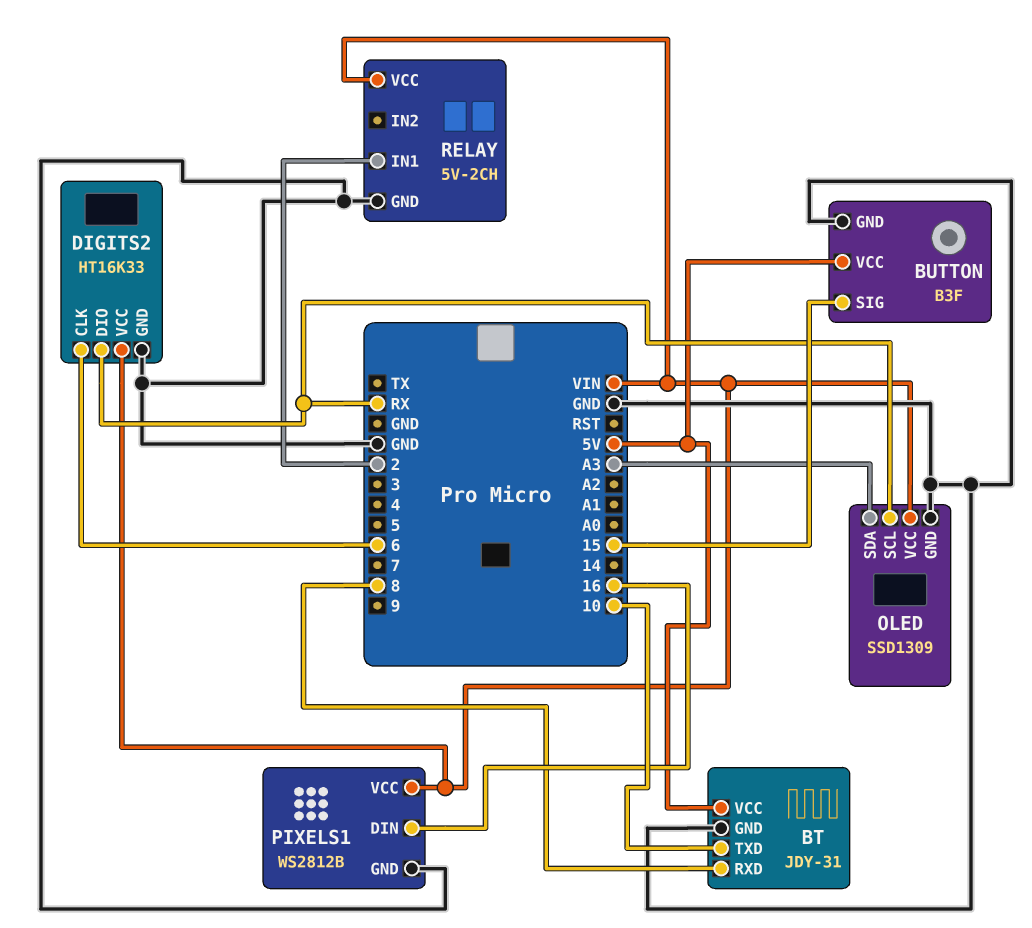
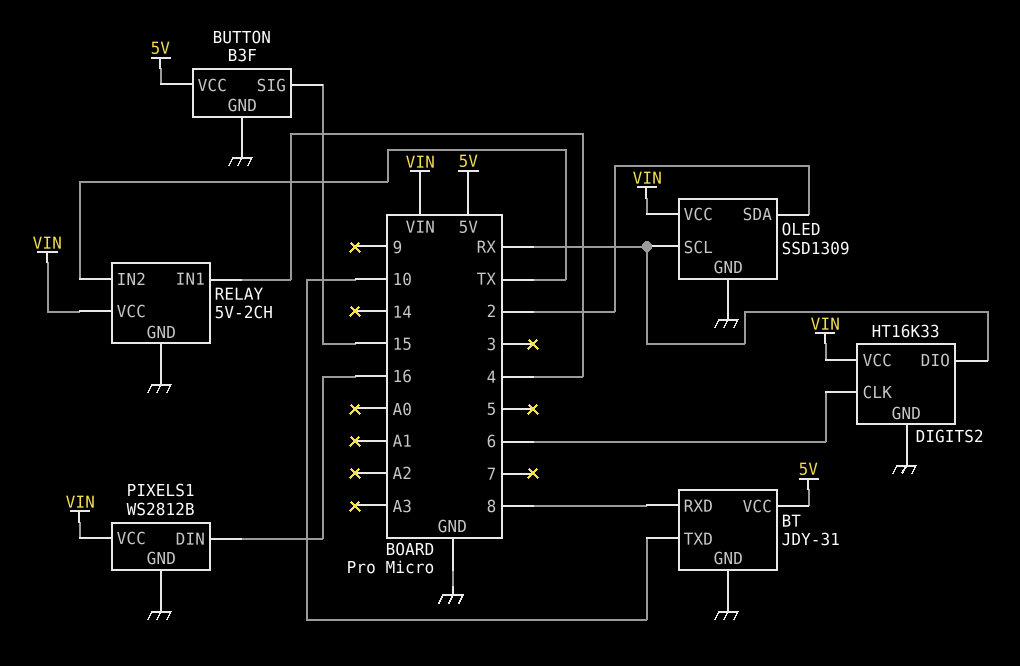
OLED pin SDA: A3 -> 2
RELAY pin IN1: 2 -> 4
RELAY pin IN2: none -> TX

